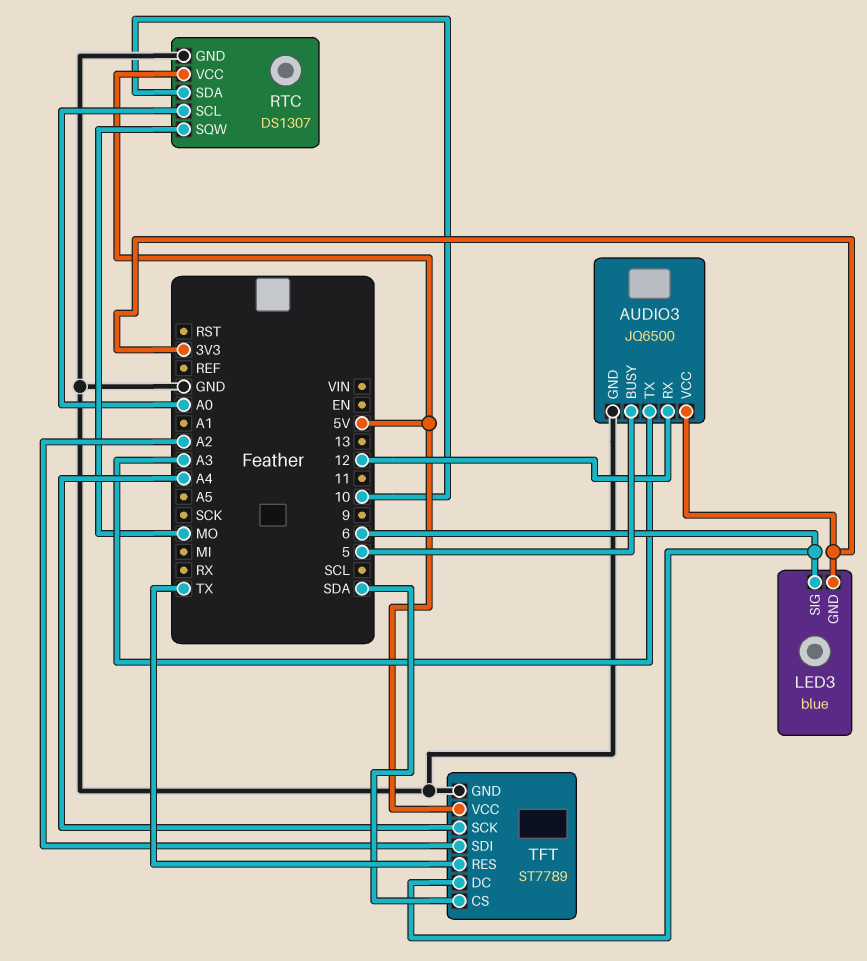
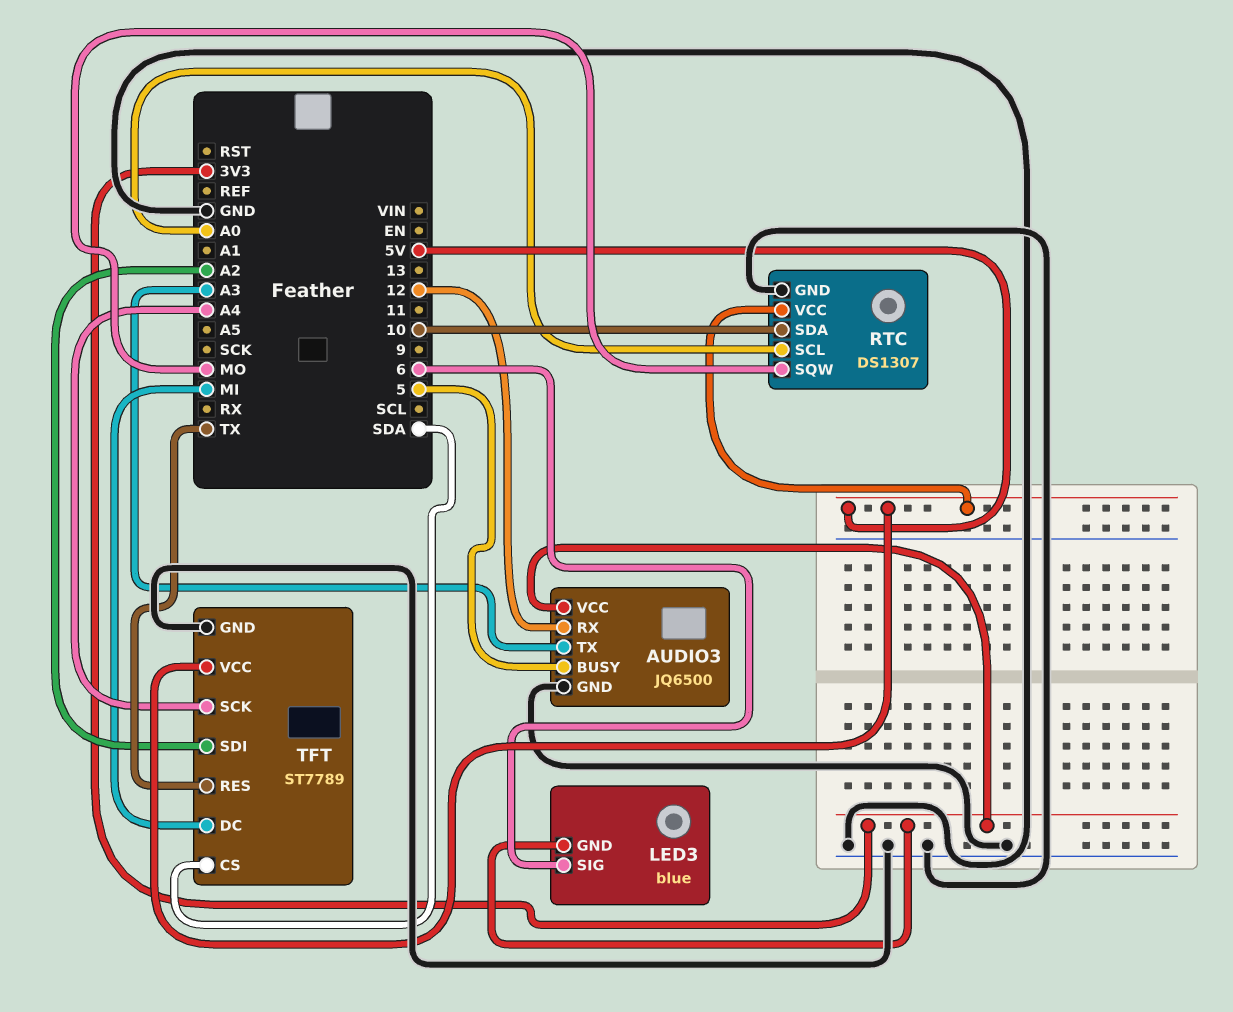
TFT pin DC: 6 -> MI

